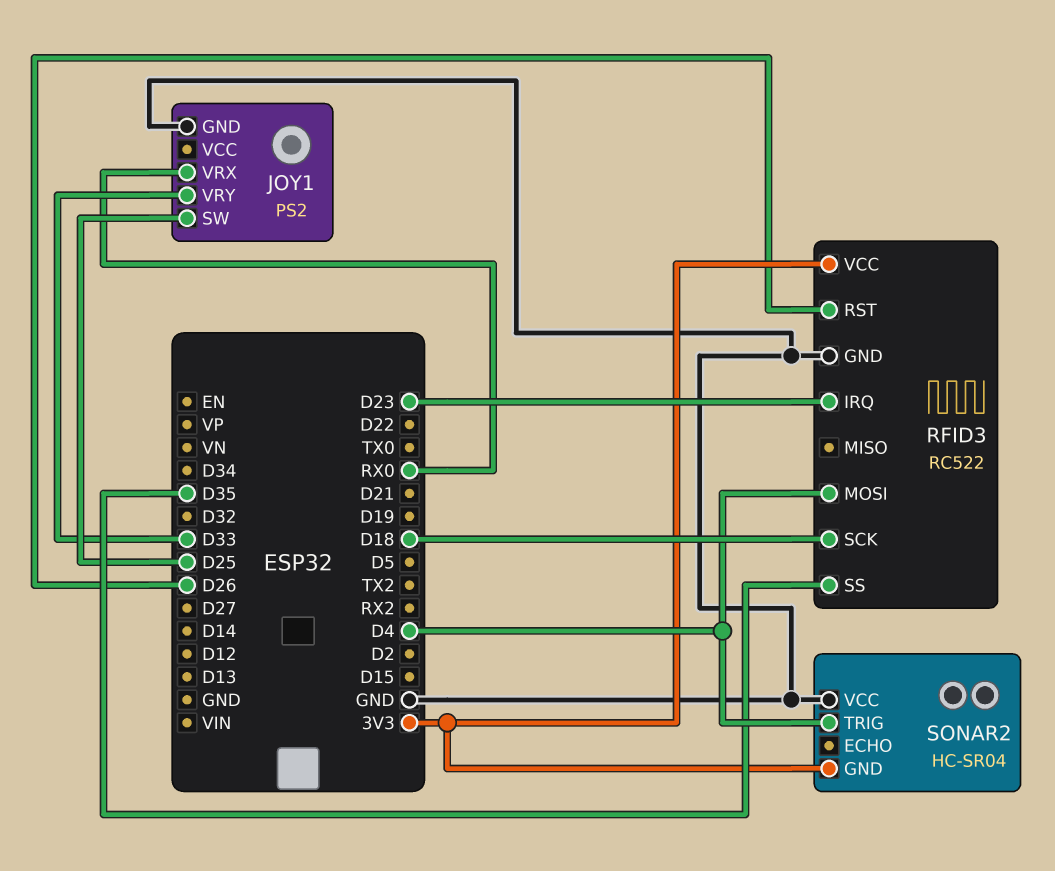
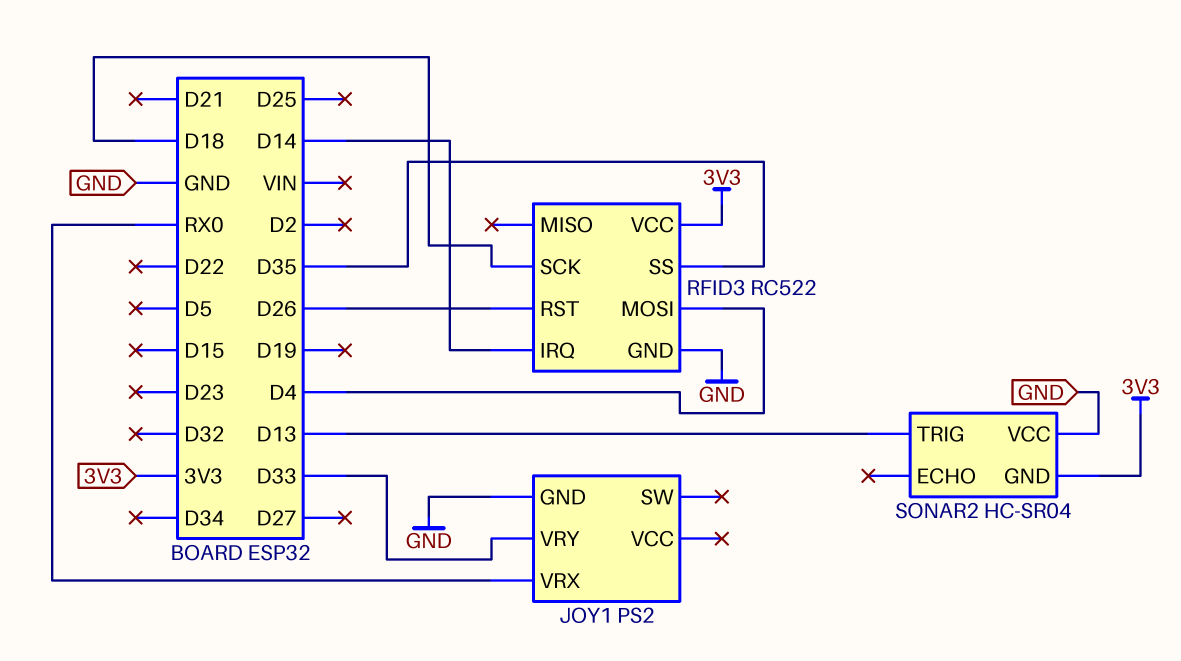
JOY1 pin SW: D25 -> none
RFID3 pin IRQ: D23 -> D14
SONAR2 pin TRIG: D4 -> D13

